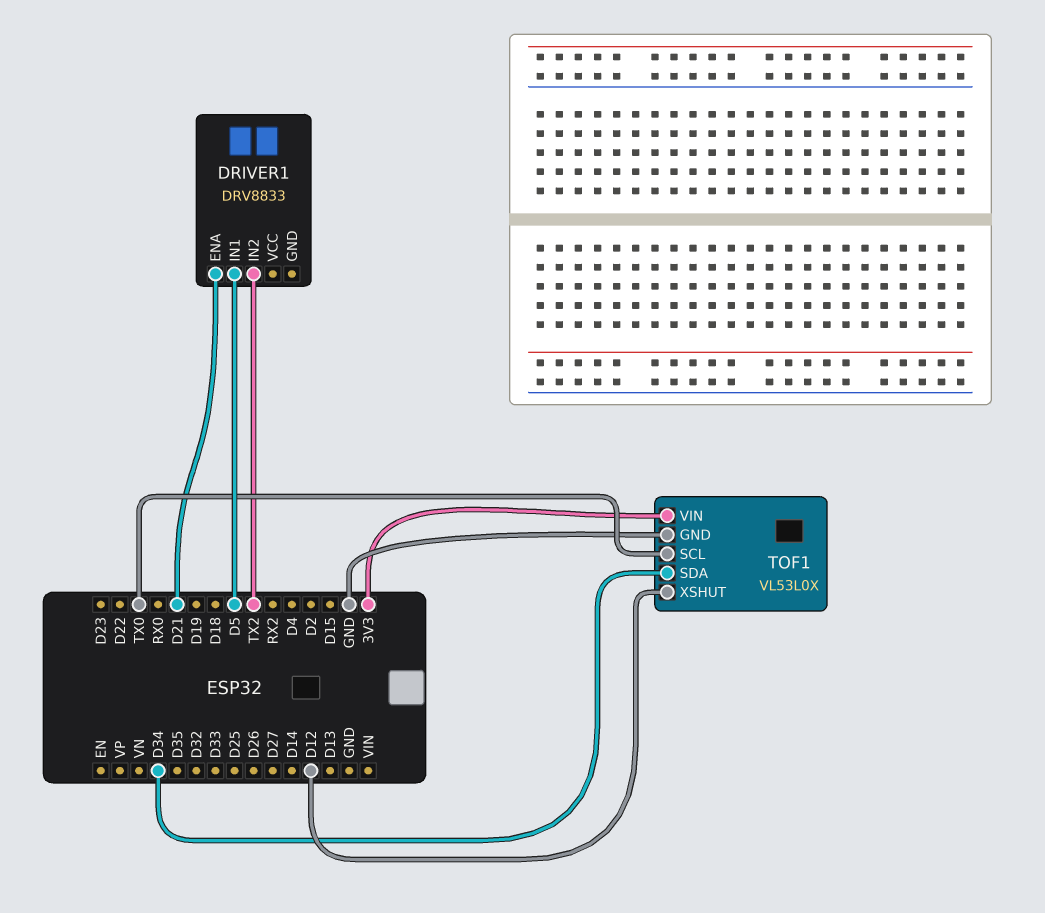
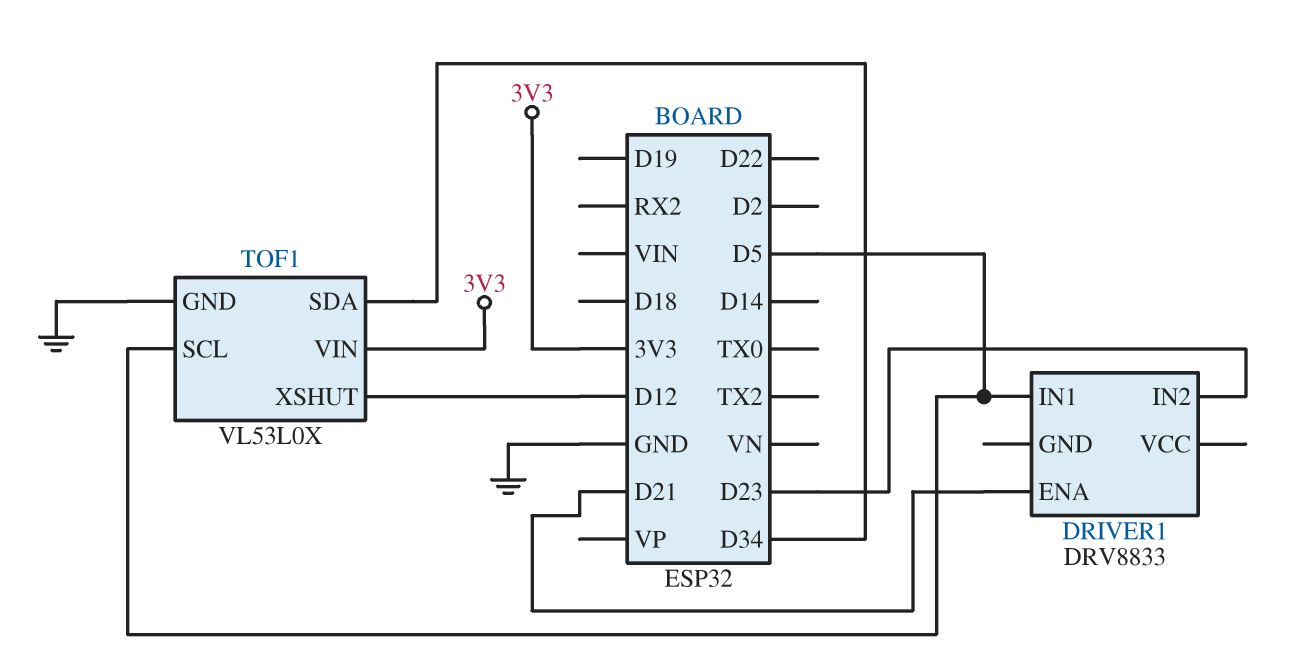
DRIVER1 pin IN2: TX2 -> D23
TOF1 pin SCL: TX0 -> D5

